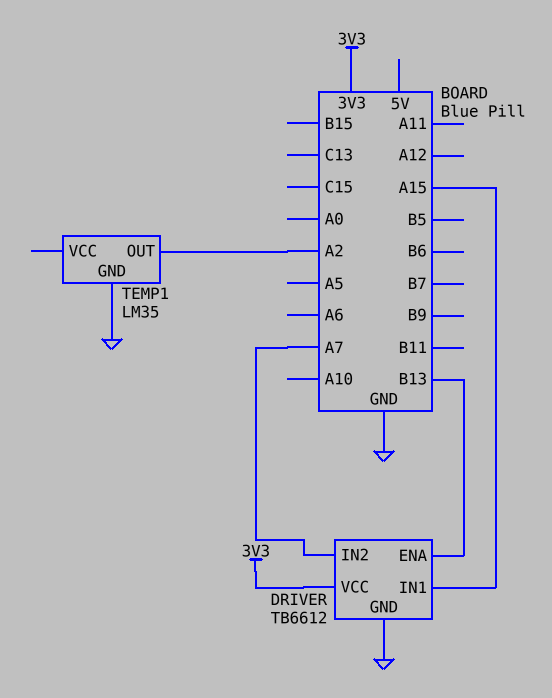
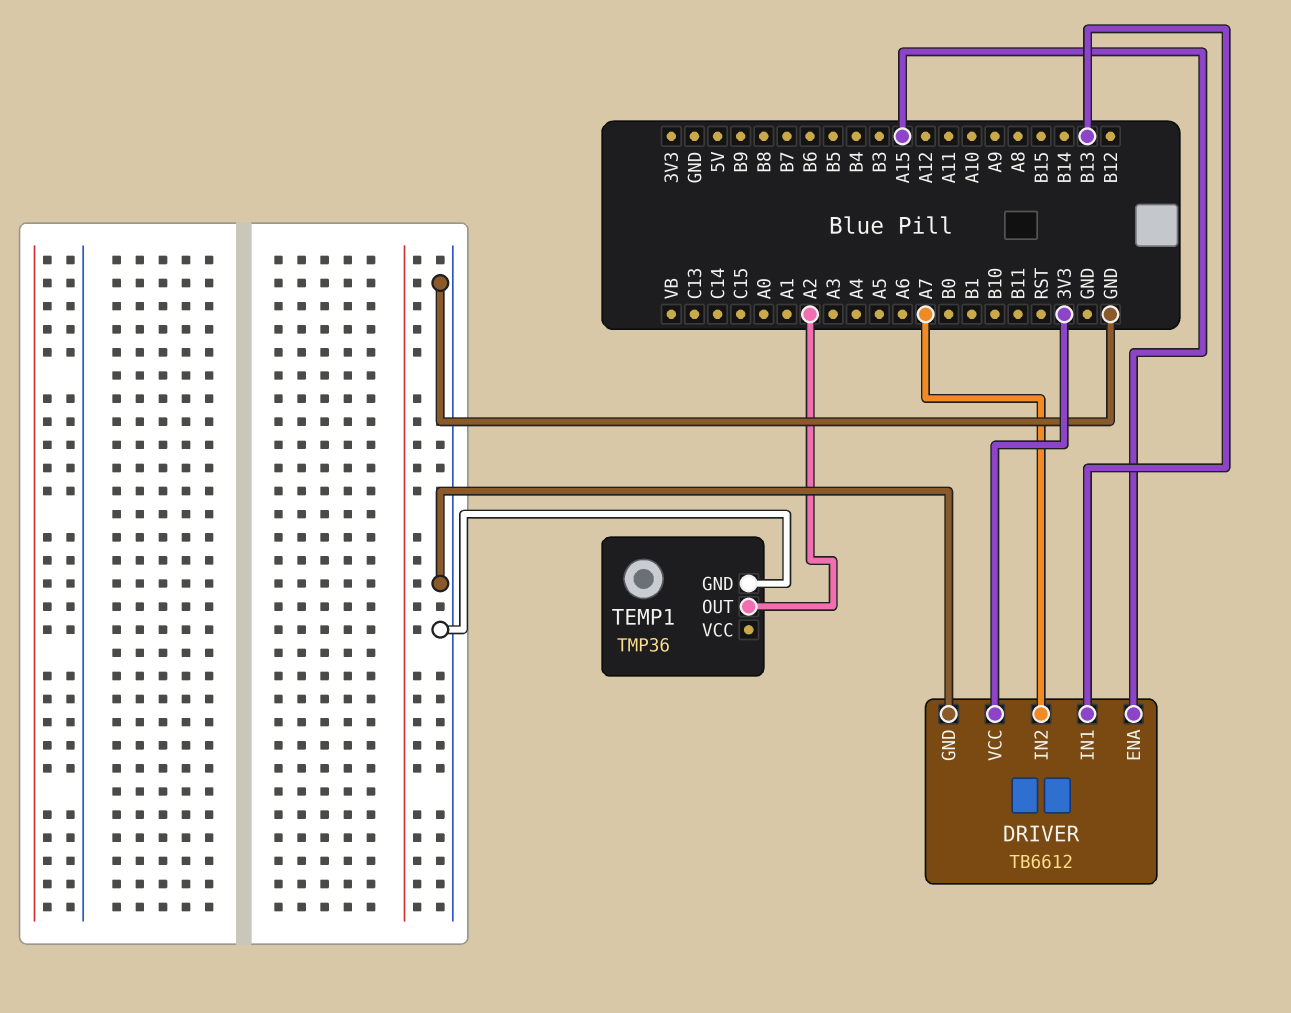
DRIVER pin ENA: B13 -> A15
DRIVER pin IN1: A15 -> B13
TEMP1: LM35 -> TMP36

